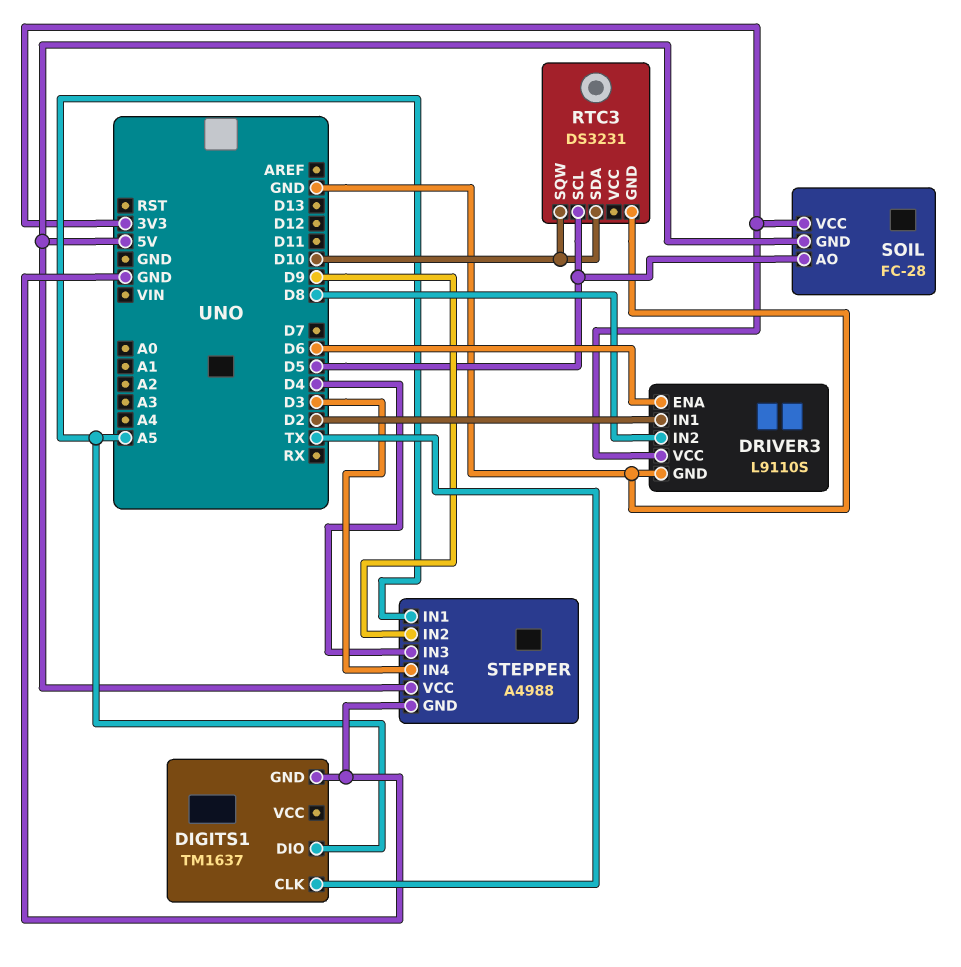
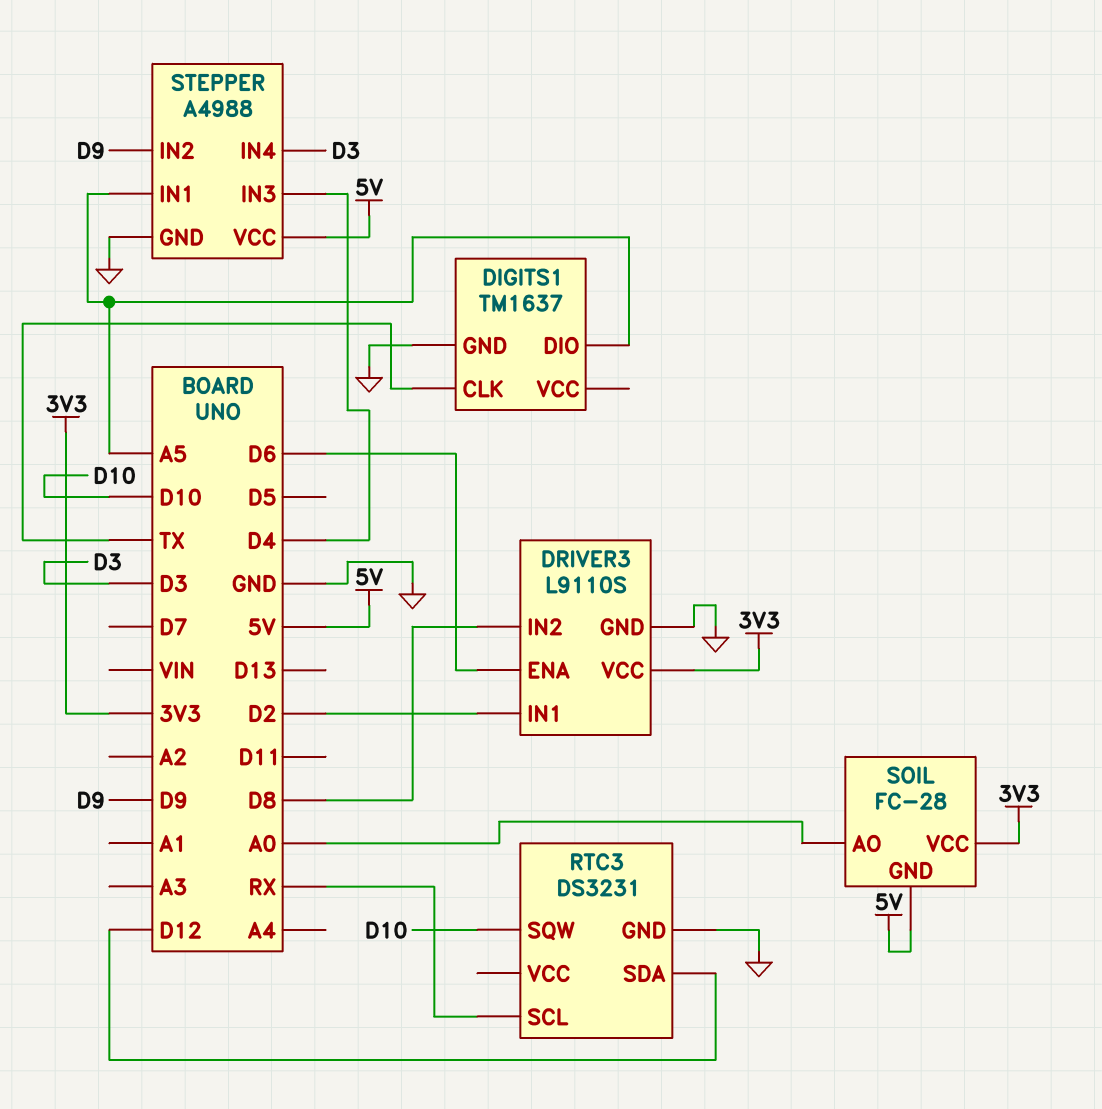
RTC3 pin SCL: D5 -> RX
RTC3 pin SDA: D10 -> D12
SOIL pin AO: D5 -> A0

